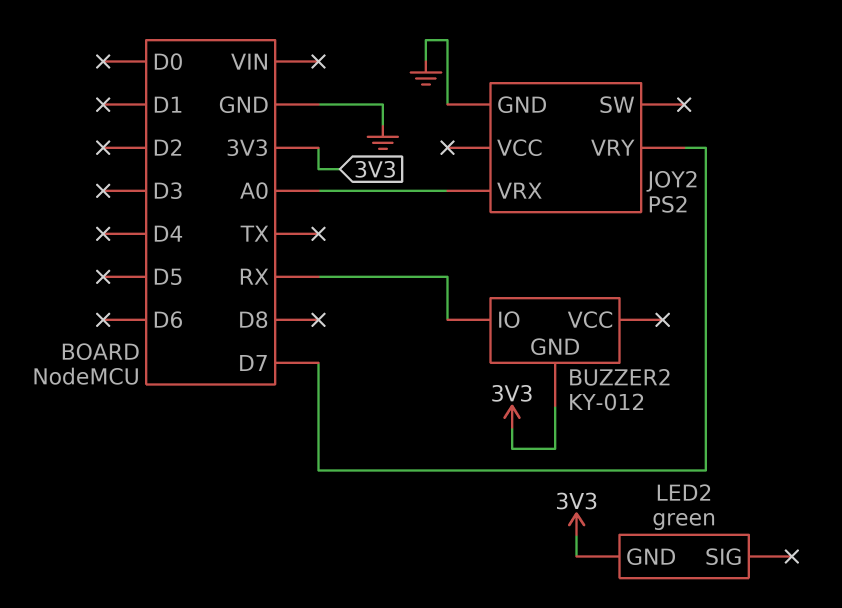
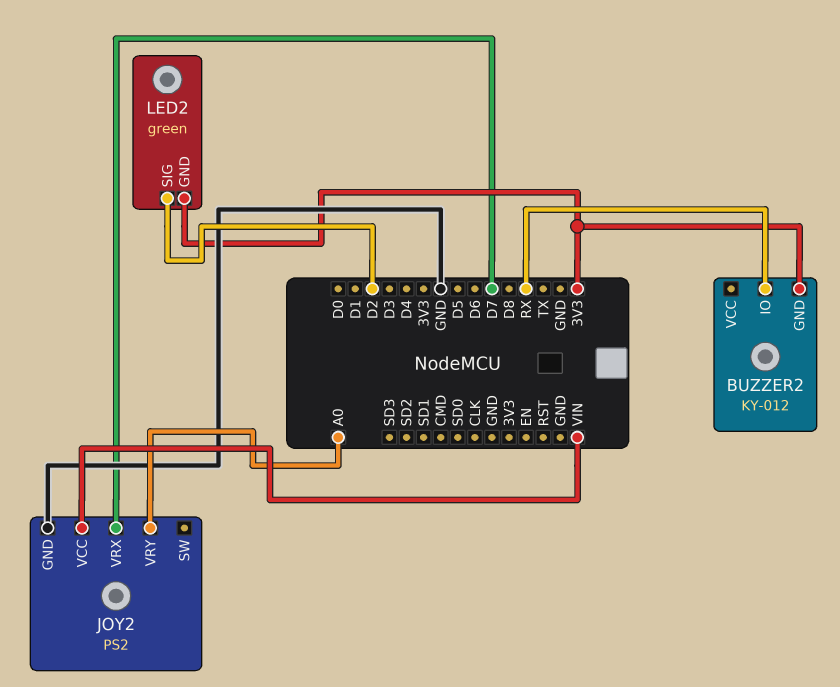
JOY2 pin VCC: none -> VIN
JOY2 pin VRX: A0 -> D7
JOY2 pin VRY: D7 -> A0
LED2 pin SIG: none -> D2

